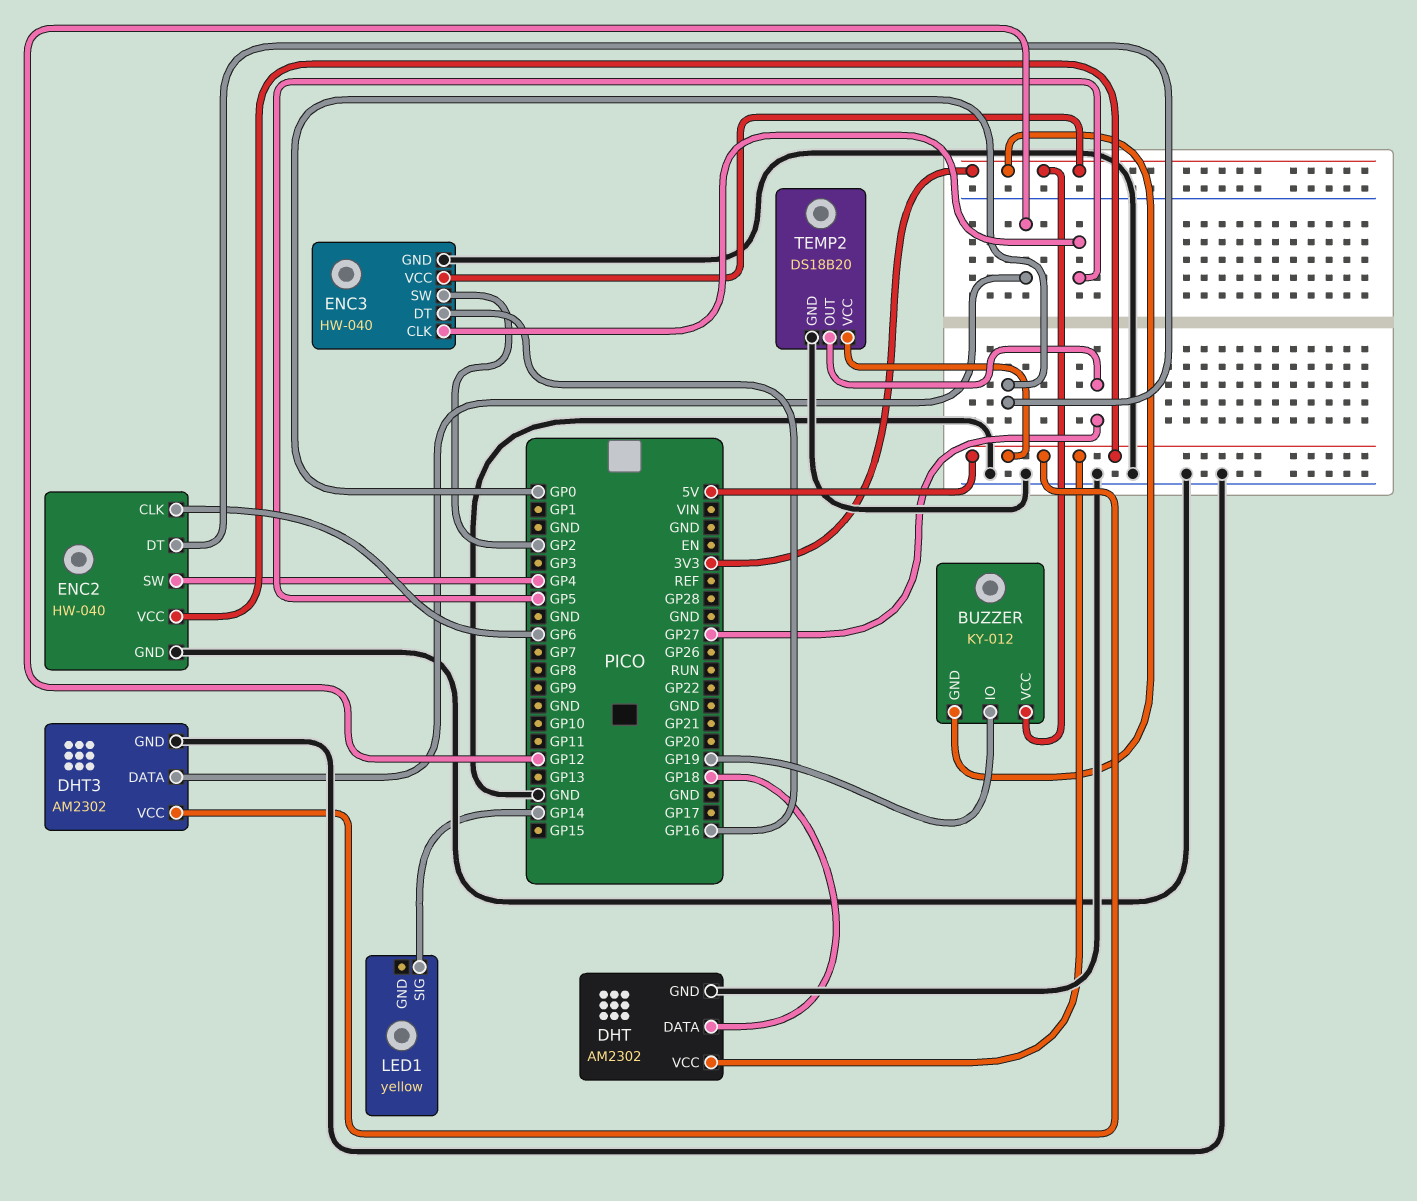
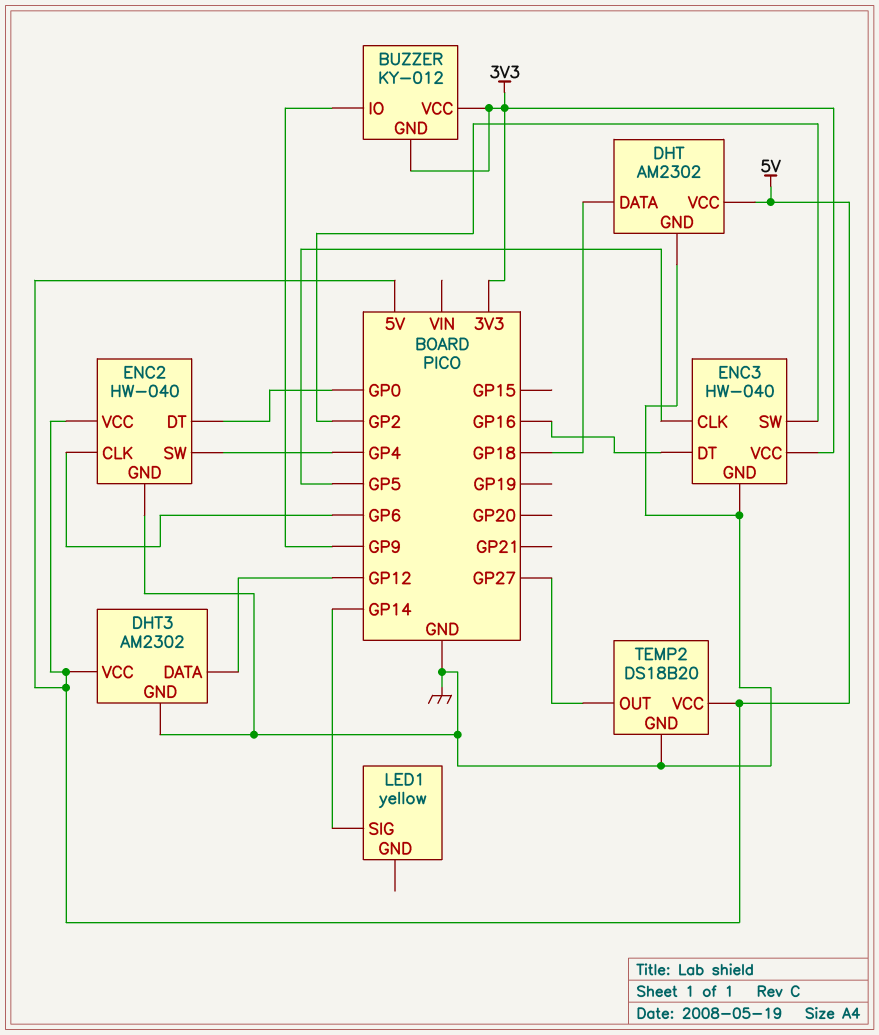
BUZZER pin IO: GP19 -> GP9

